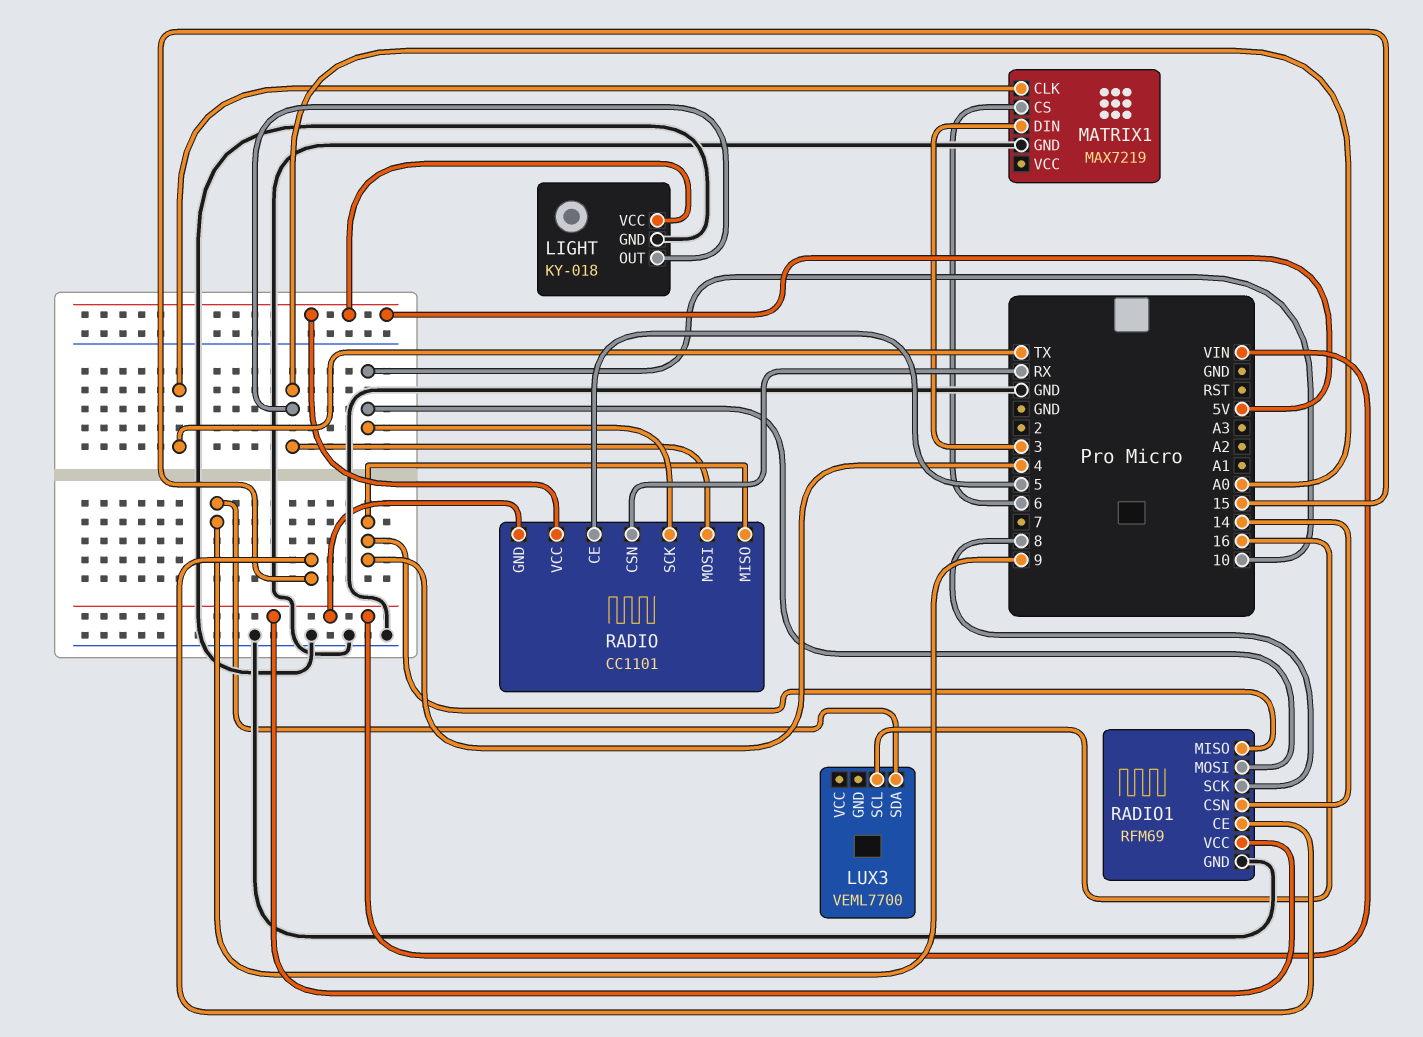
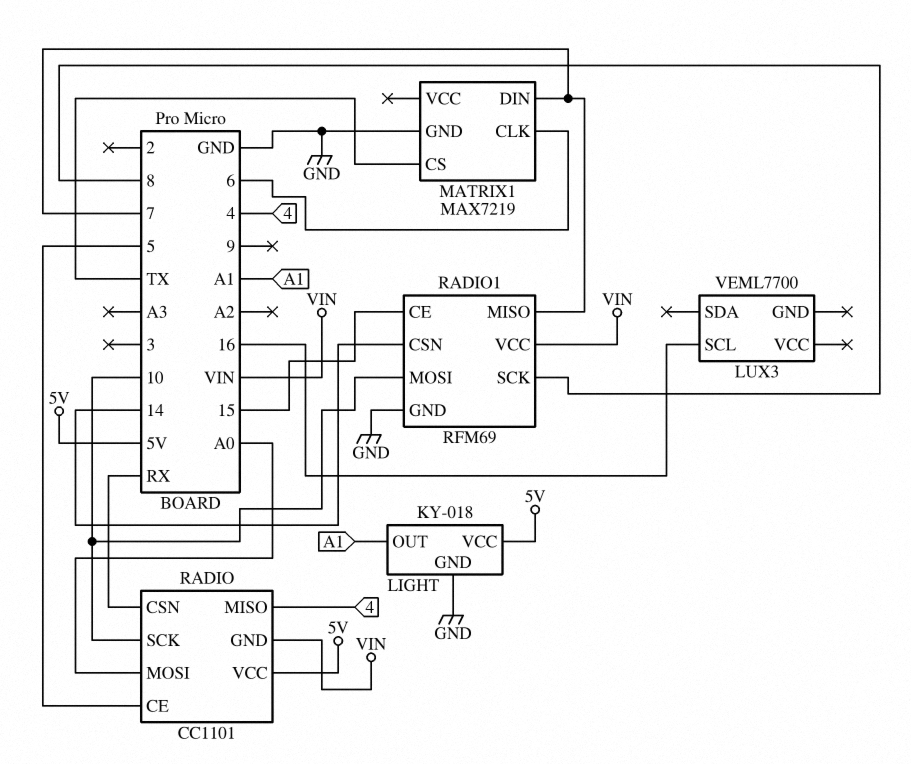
LIGHT pin OUT: A0 -> A1
LUX3 pin SDA: 9 -> none
MATRIX1 pin CLK: TX -> 6
MATRIX1 pin CS: 6 -> TX
MATRIX1 pin DIN: 3 -> 7
RADIO1 pin MISO: 4 -> 7

